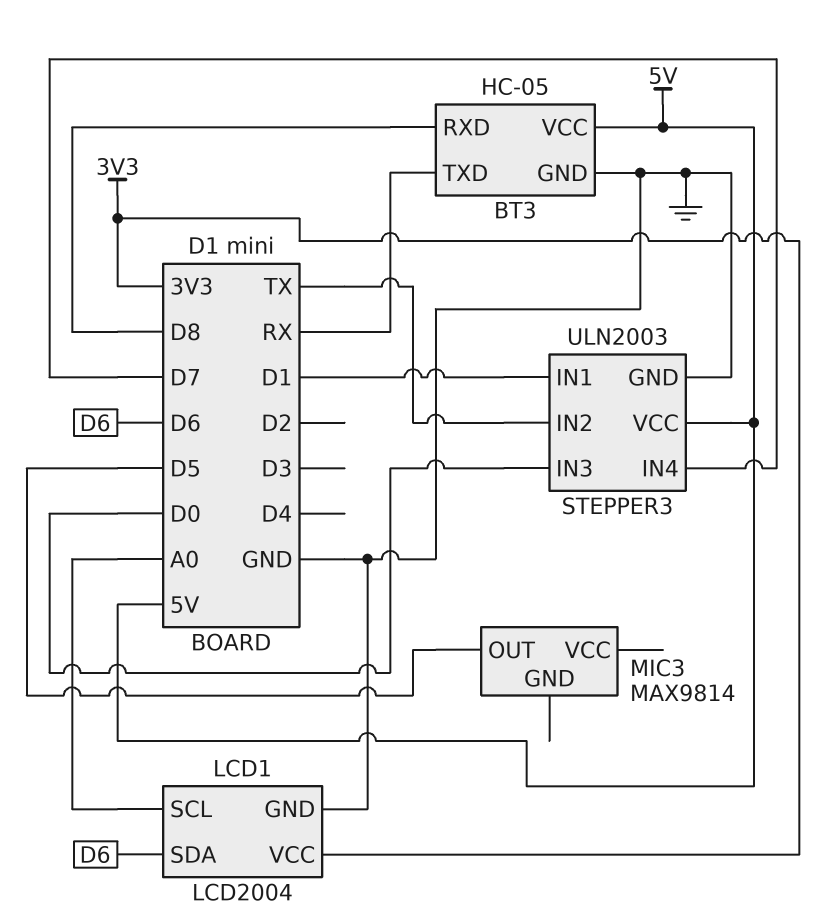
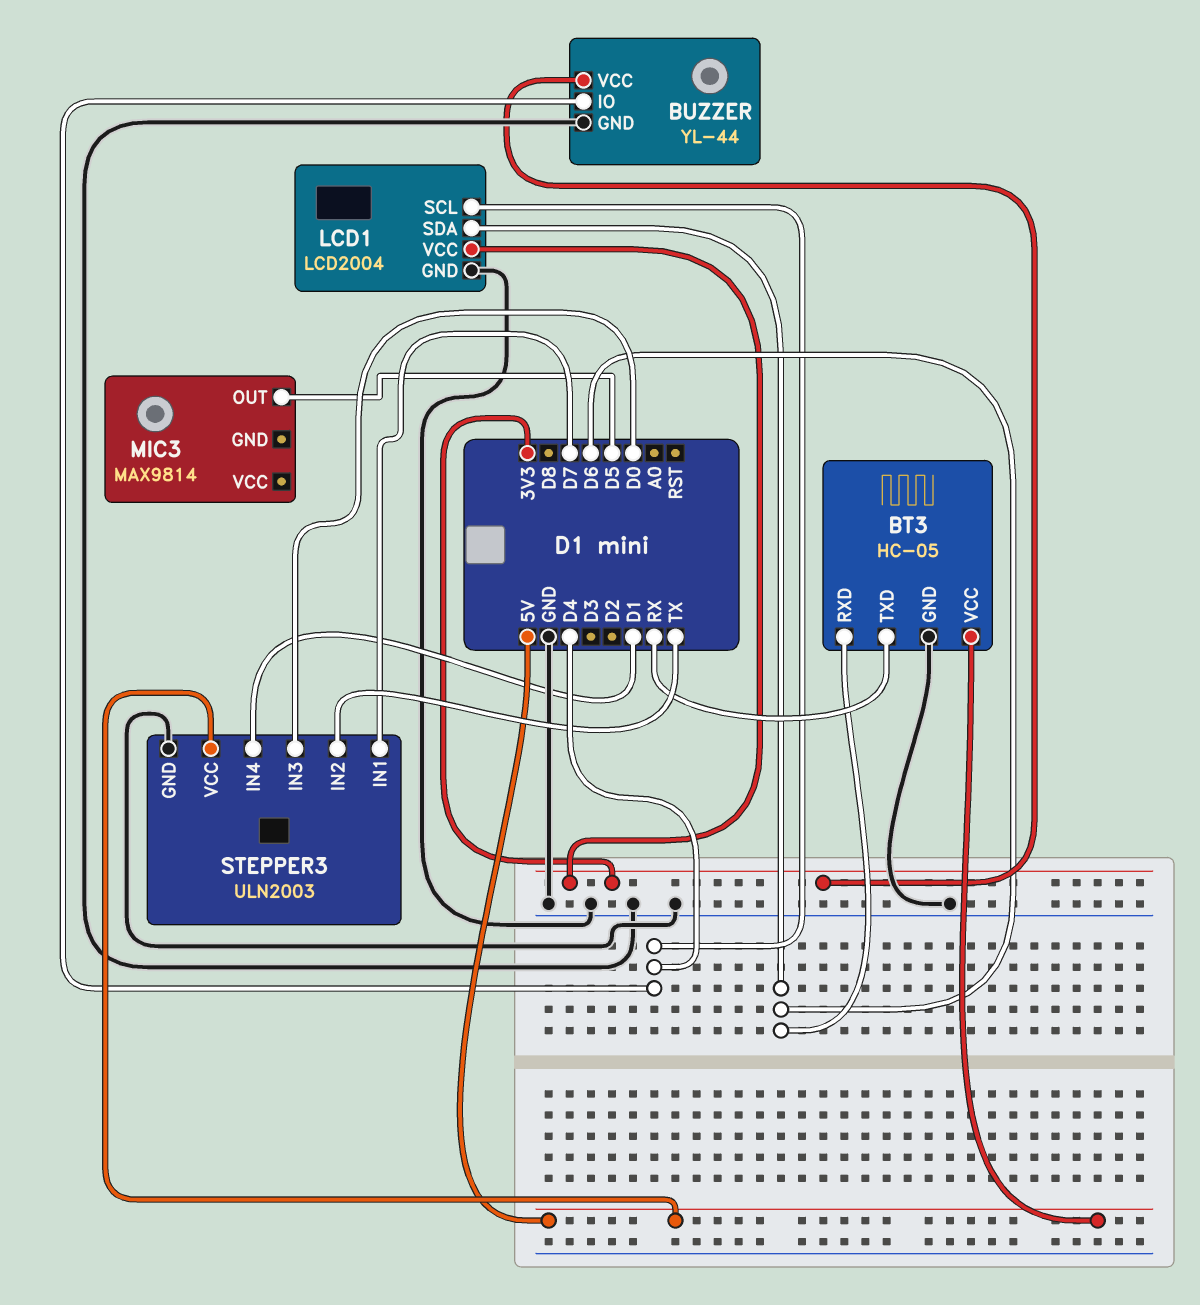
BT3 pin RXD: D8 -> D6
BUZZER: none -> YL-44
BUZZER pin GND: none -> GND
BUZZER pin IO: none -> D4
BUZZER pin VCC: none -> 3V3
LCD1 pin SCL: A0 -> D4
STEPPER3 pin IN1: D1 -> D7
STEPPER3 pin IN4: D7 -> D1

